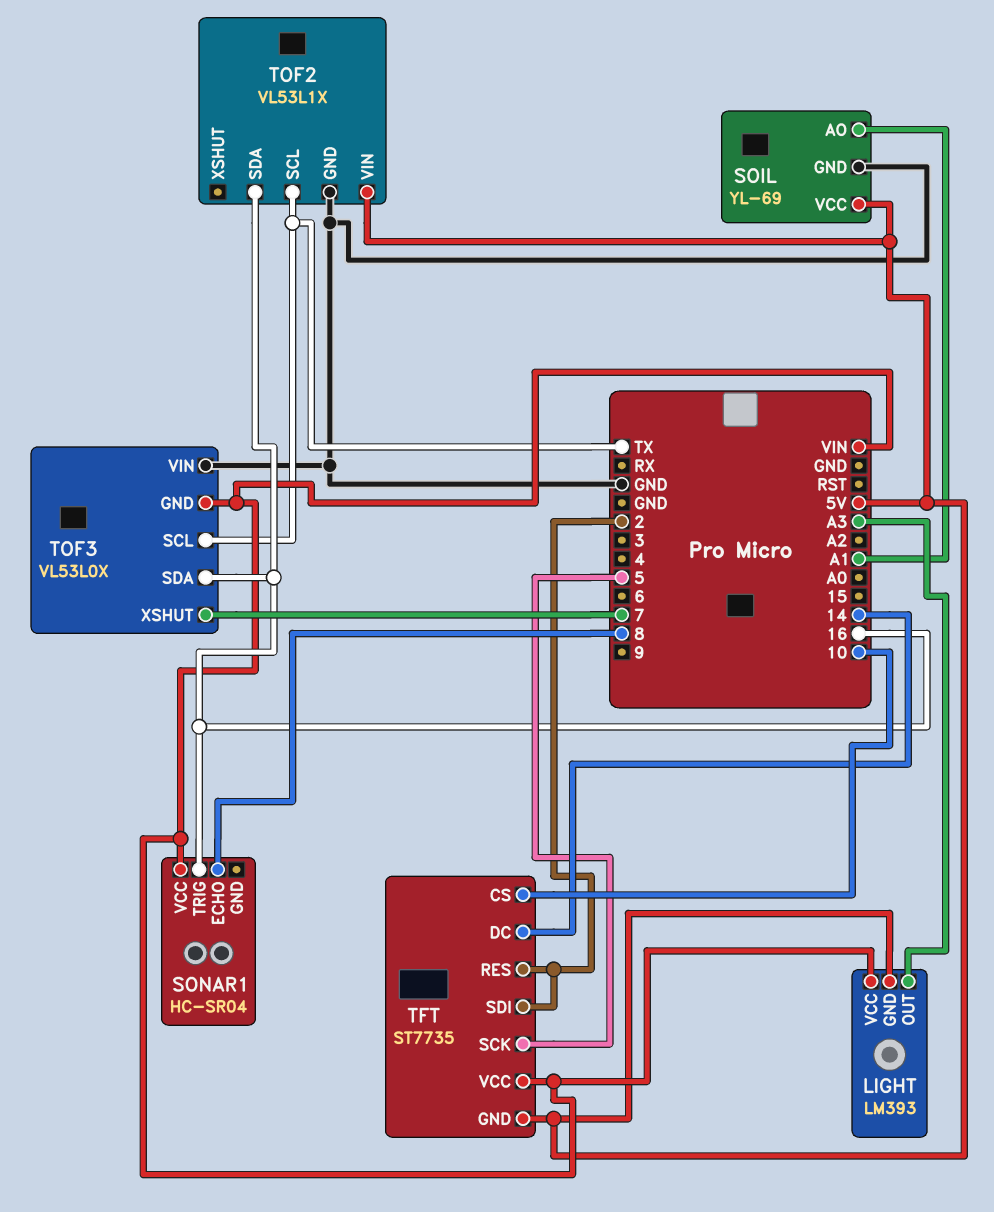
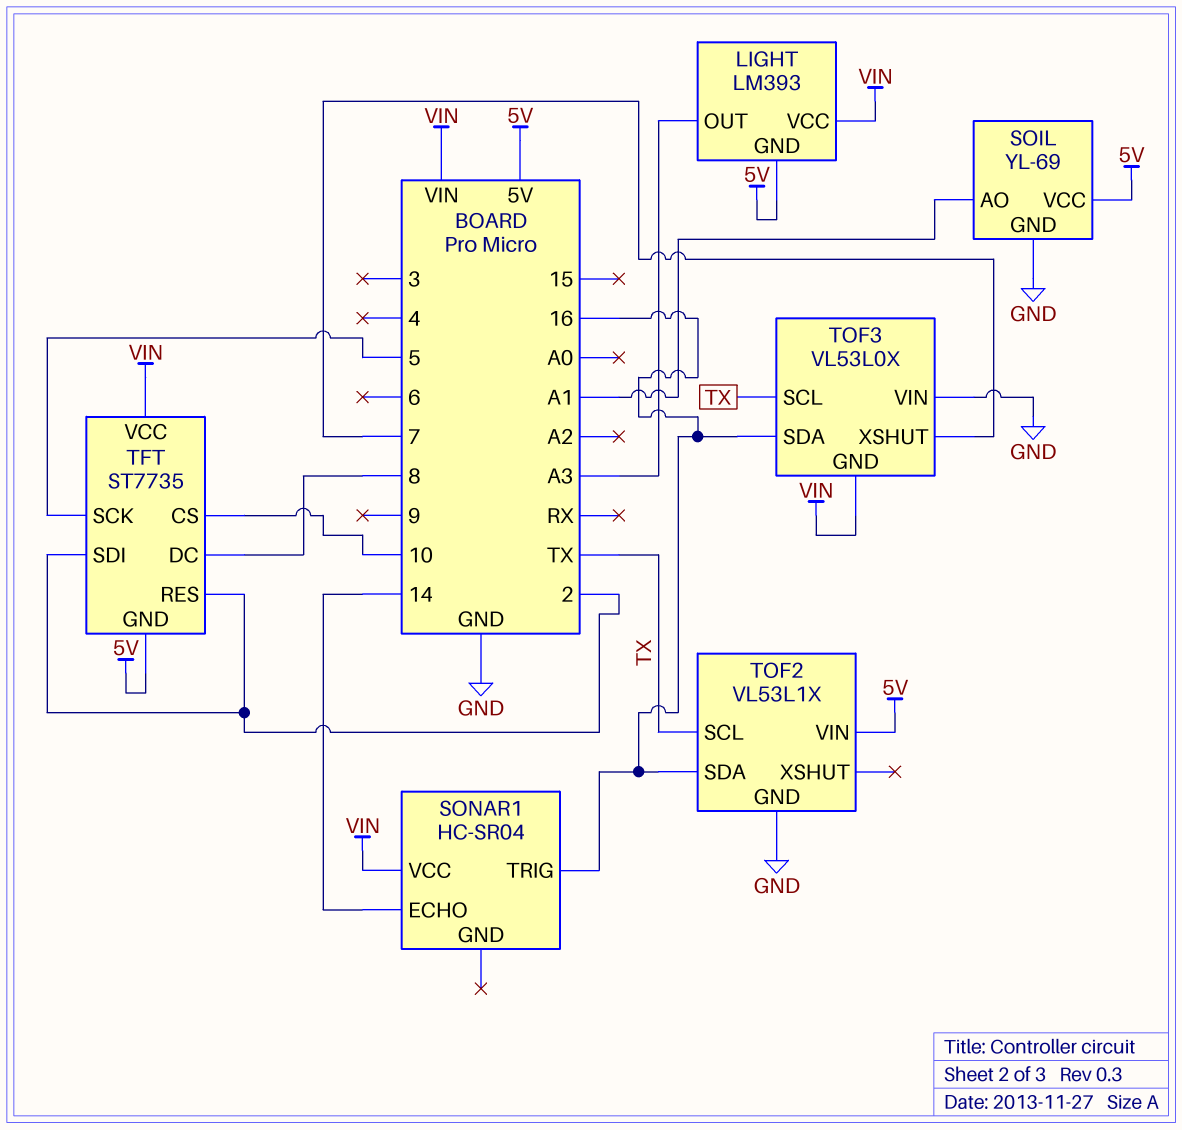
SONAR1 pin ECHO: 8 -> 14
TFT pin DC: 14 -> 8

